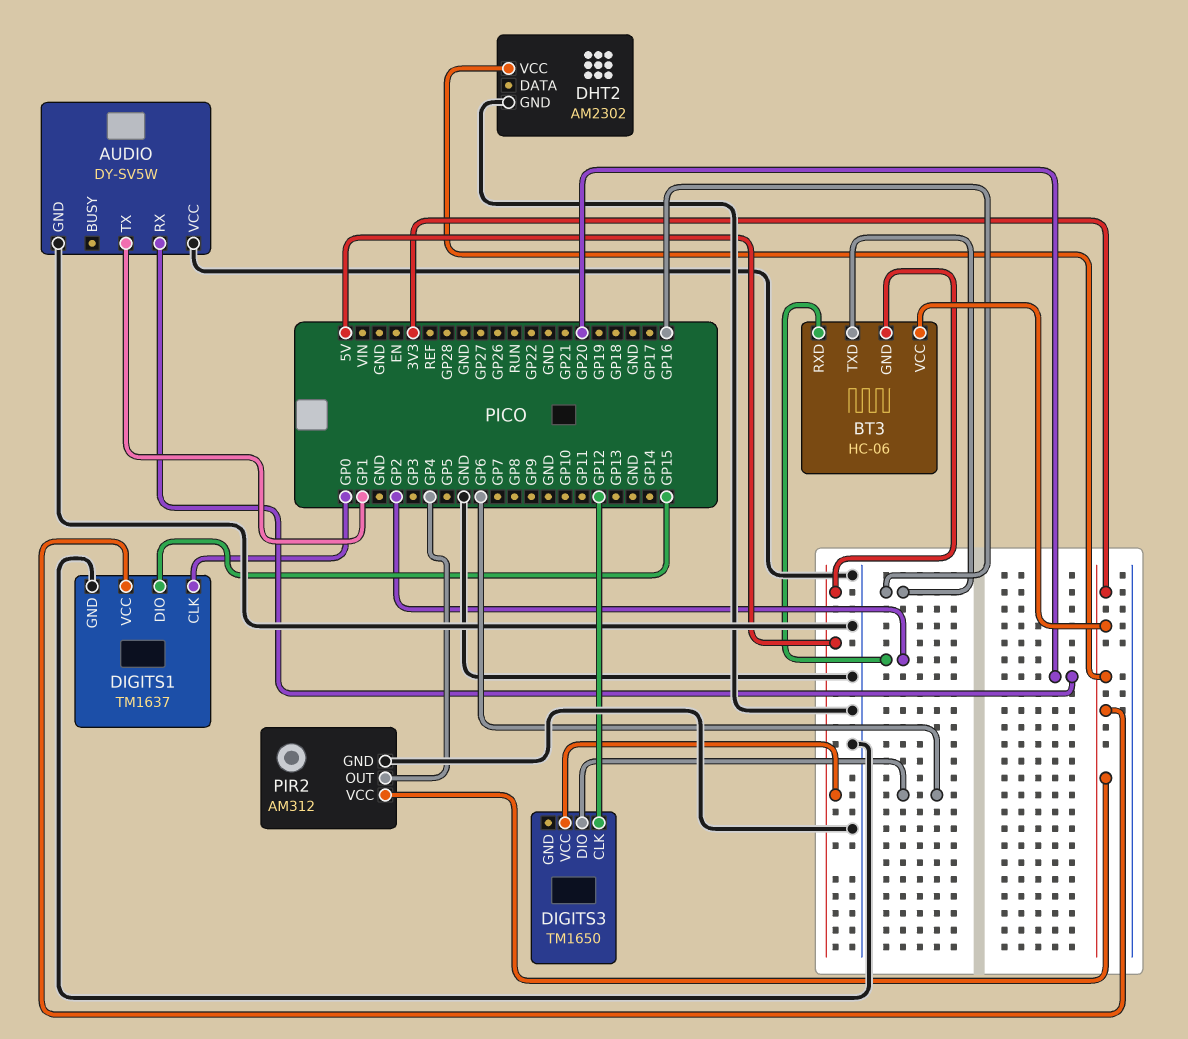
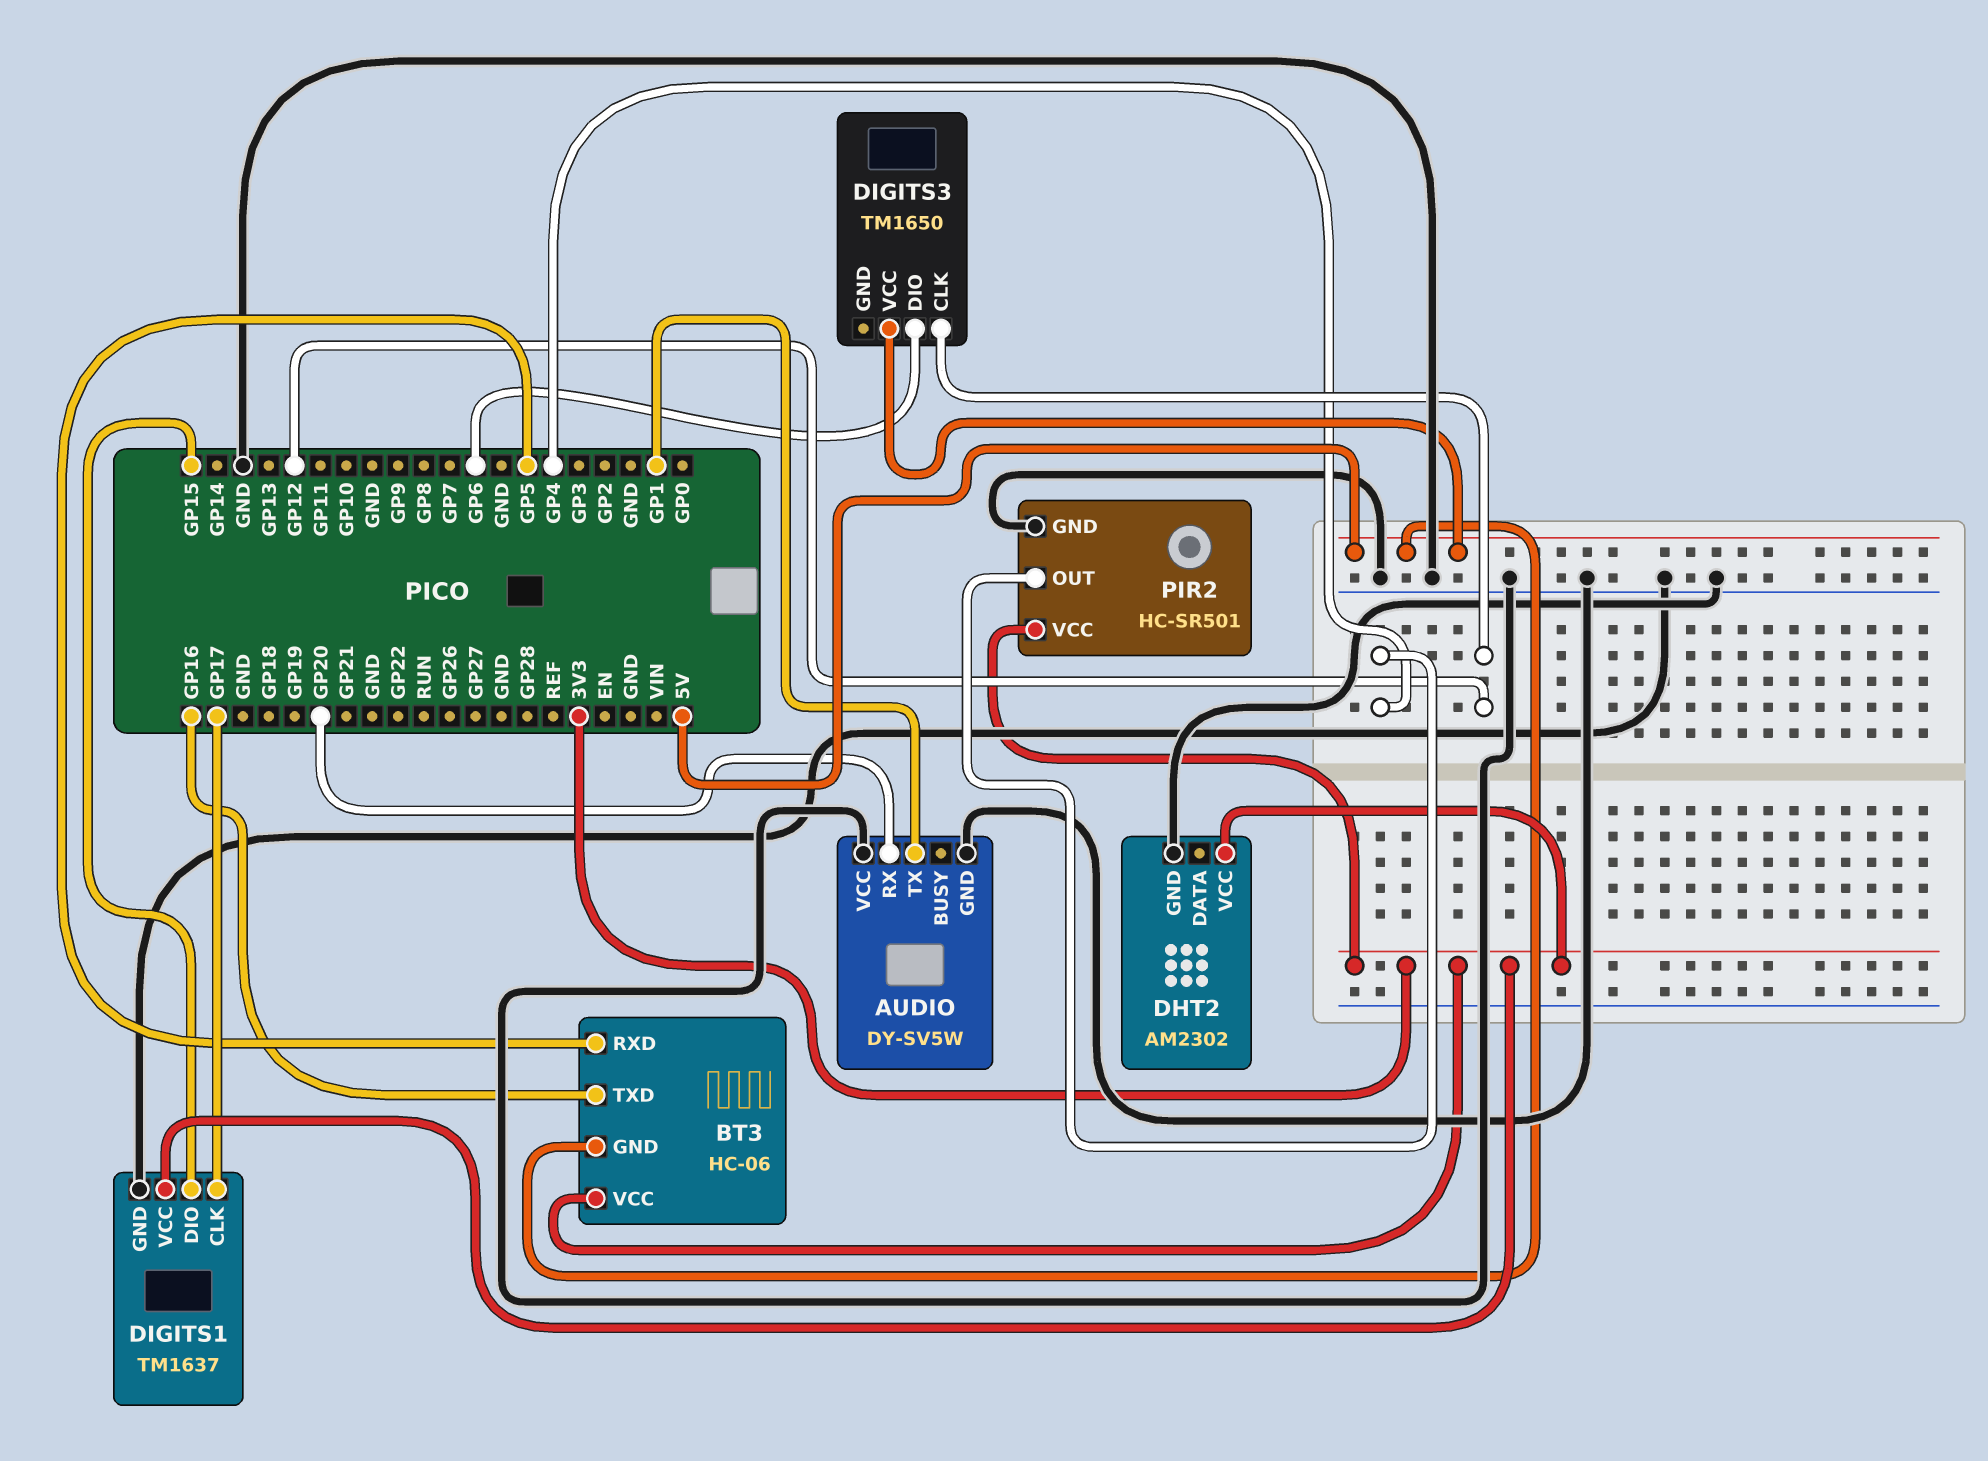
BT3 pin RXD: GP2 -> GP5
DIGITS1 pin CLK: GP0 -> GP17
PIR2: AM312 -> HC-SR501

